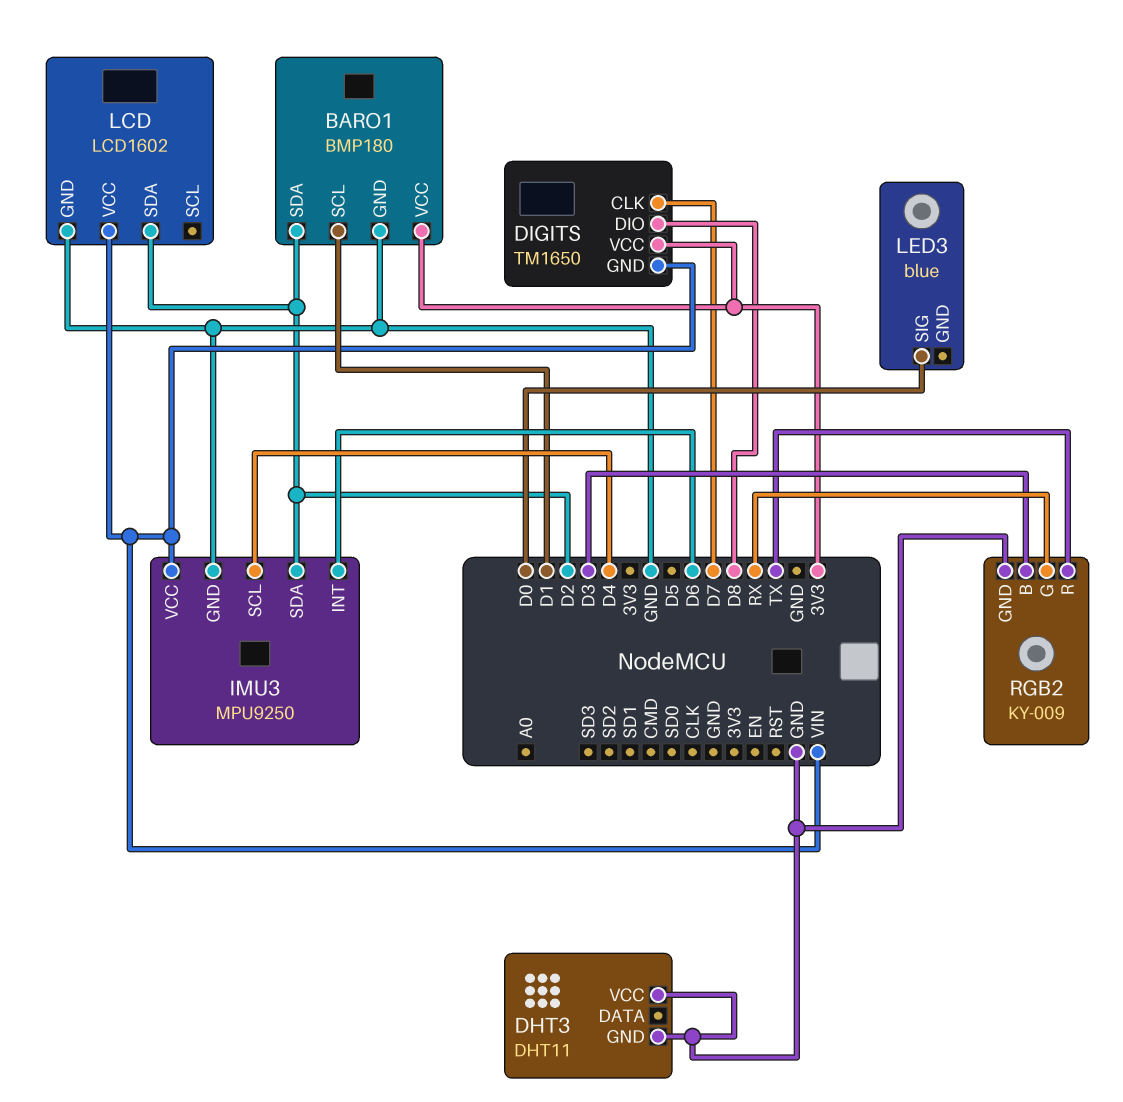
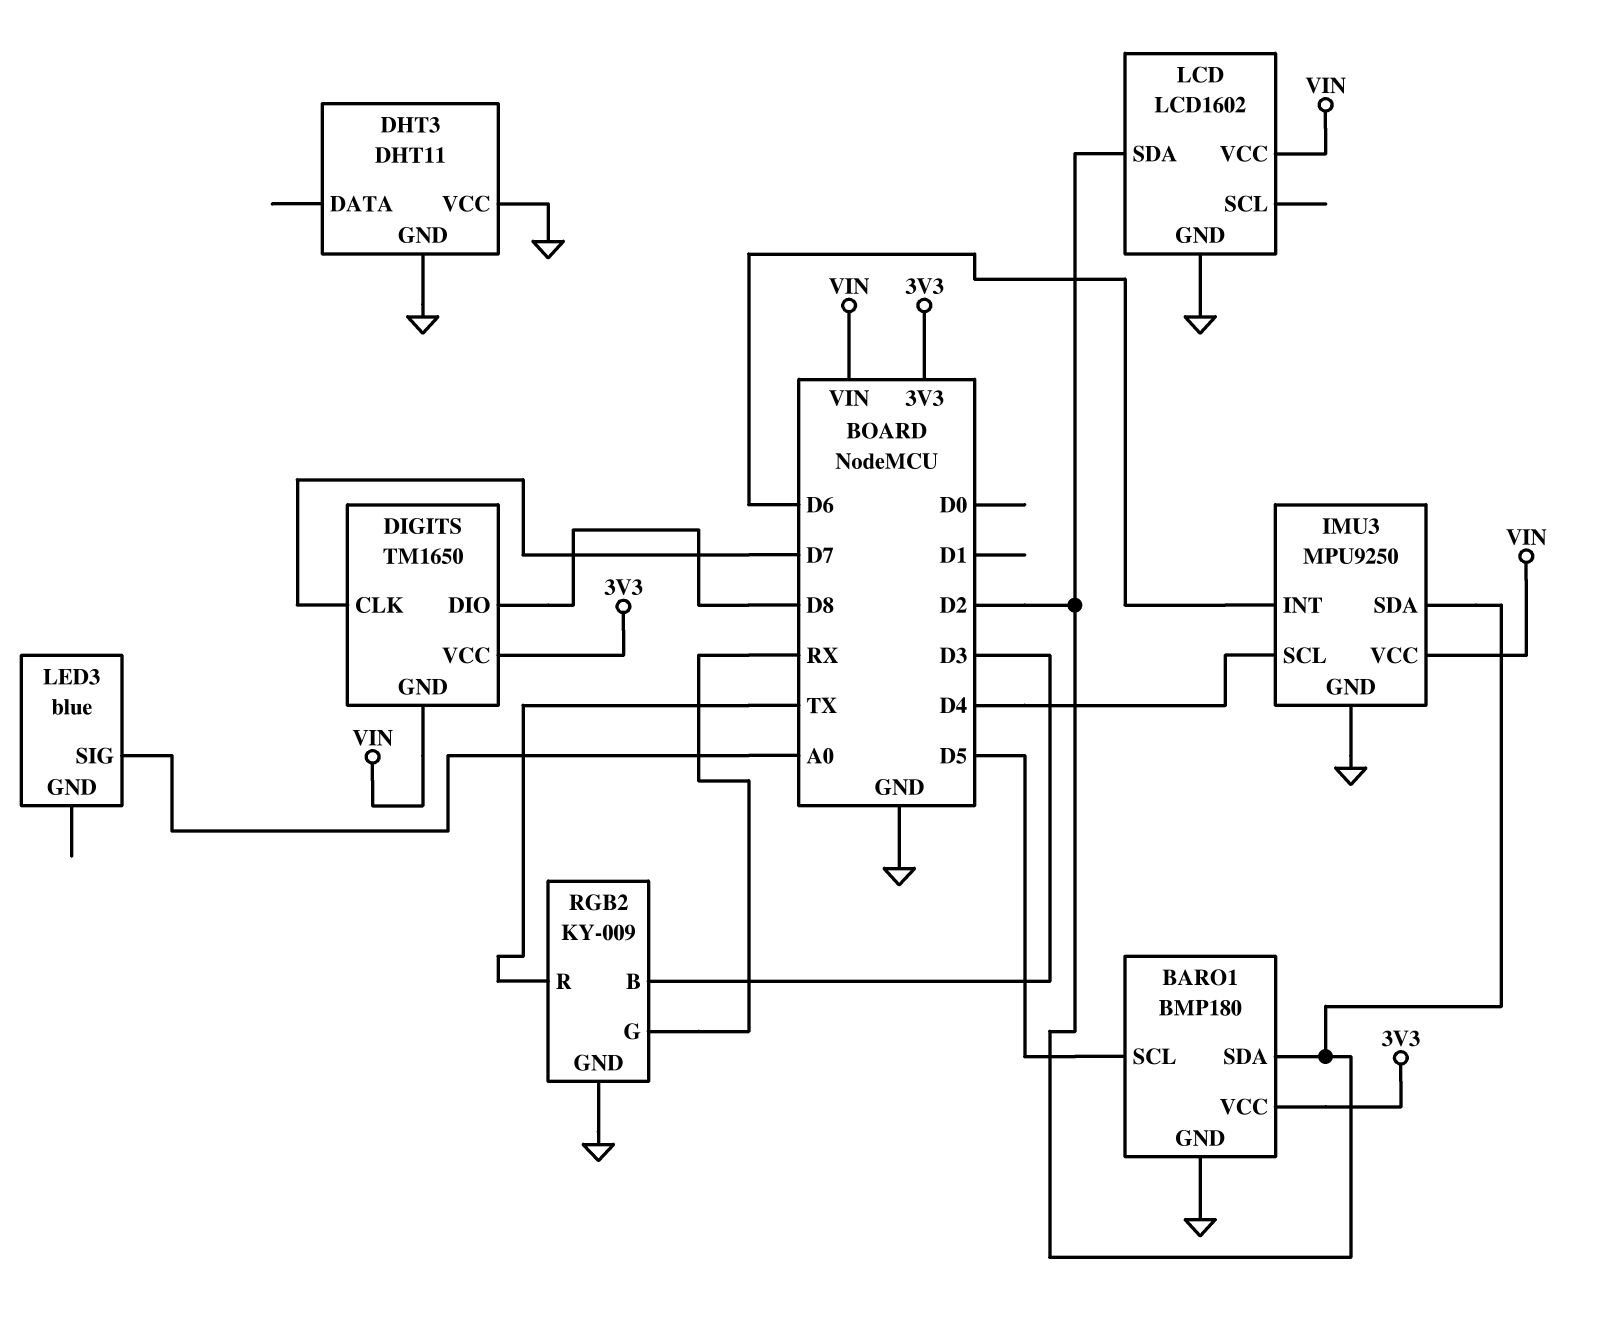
BARO1 pin SCL: D1 -> D5
LED3 pin SIG: D0 -> A0

